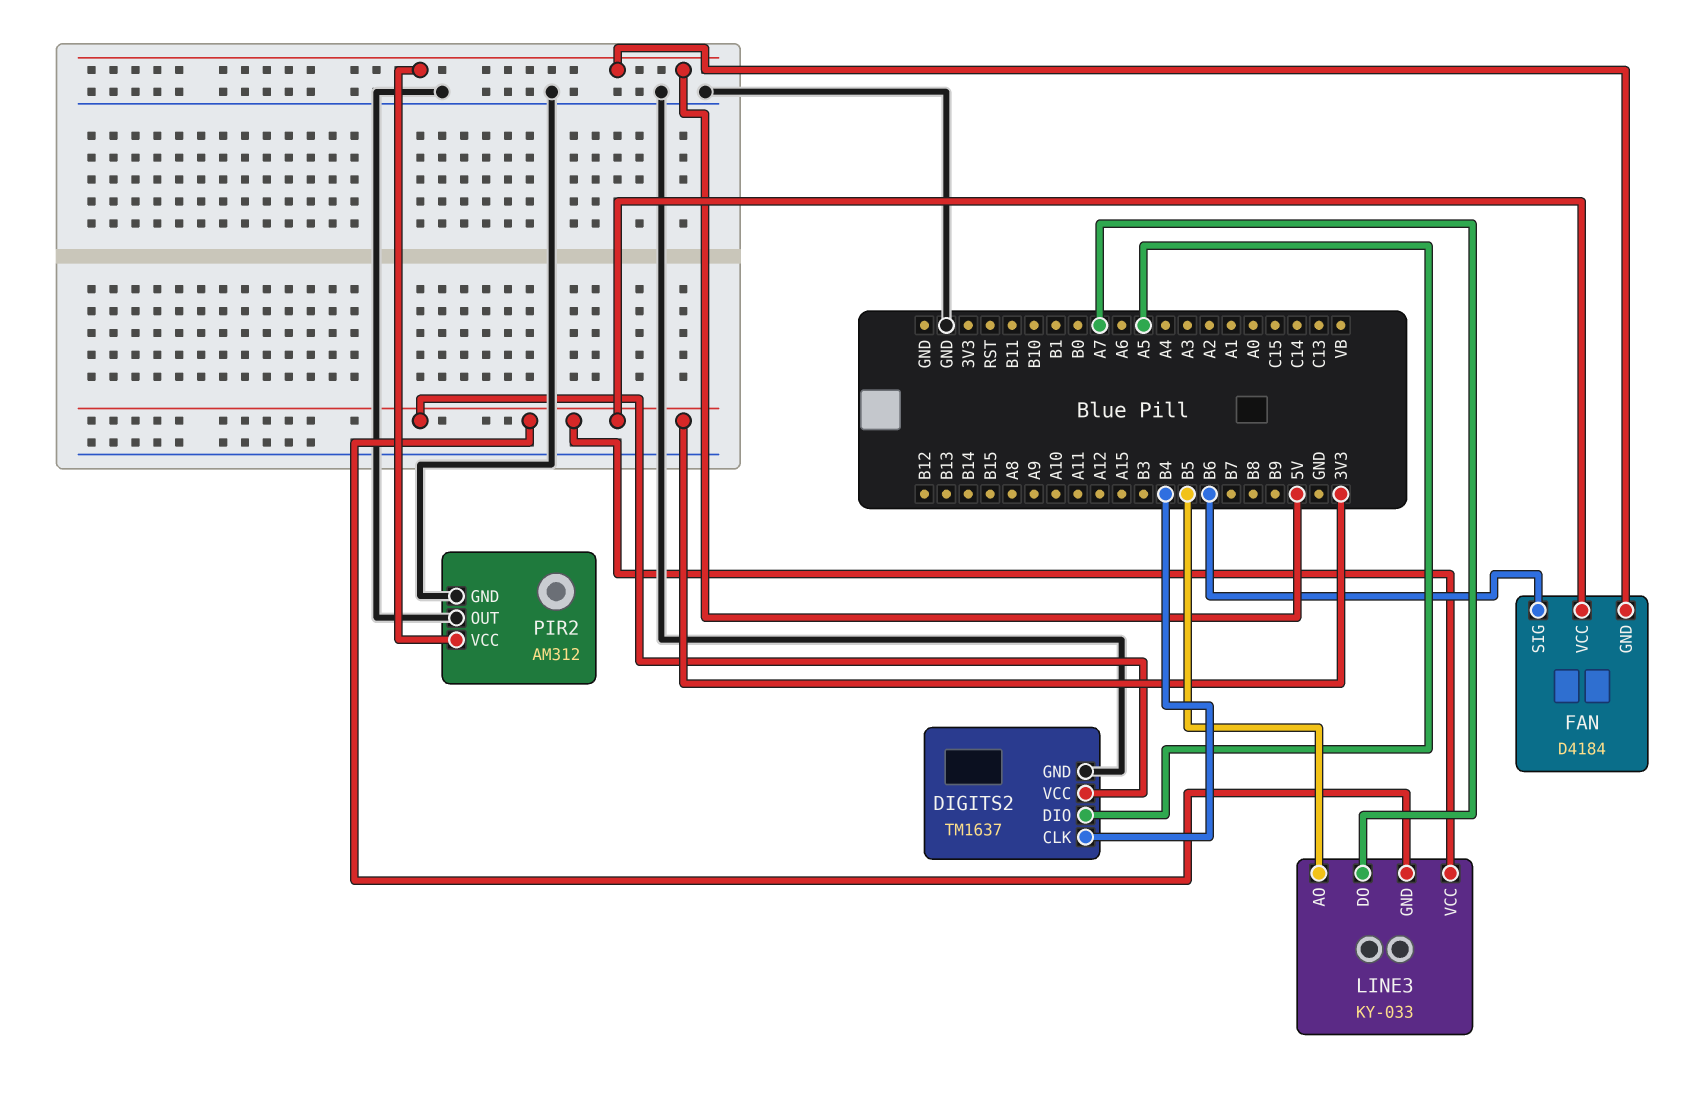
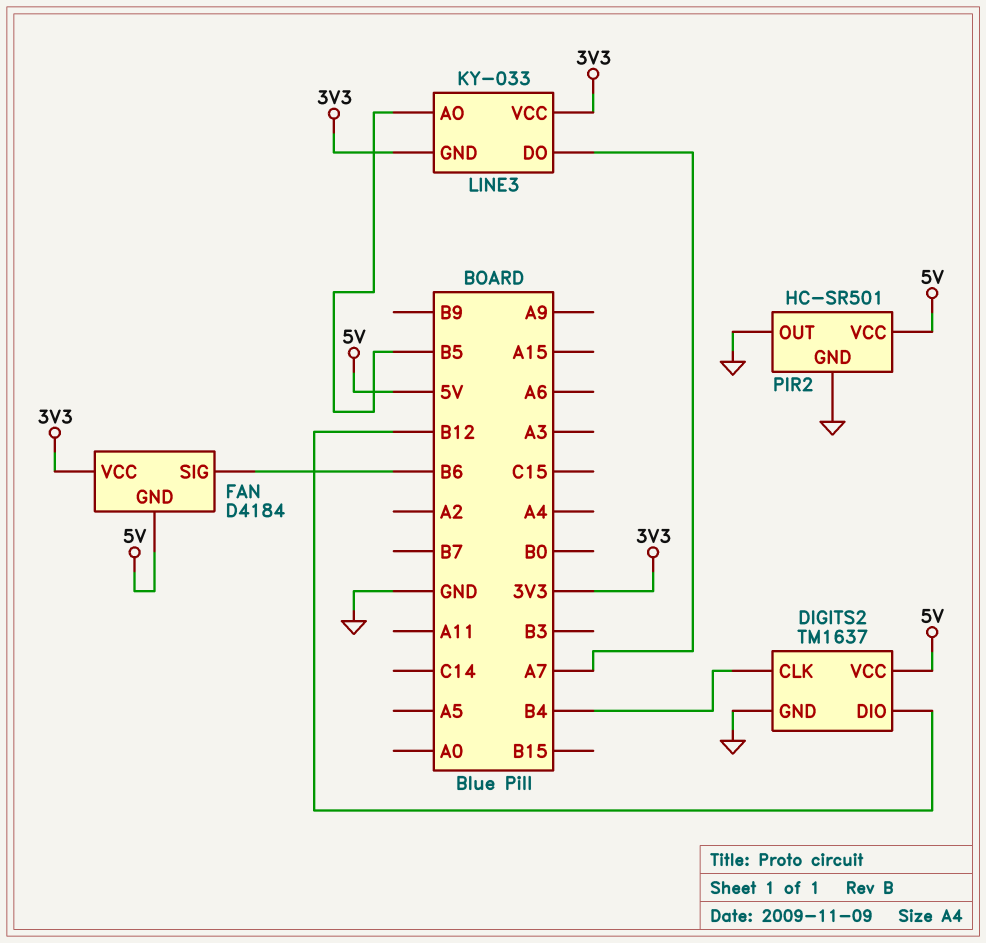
DIGITS2 pin DIO: A5 -> B12
DIGITS2 pin VCC: 3V3 -> 5V
PIR2: AM312 -> HC-SR501

